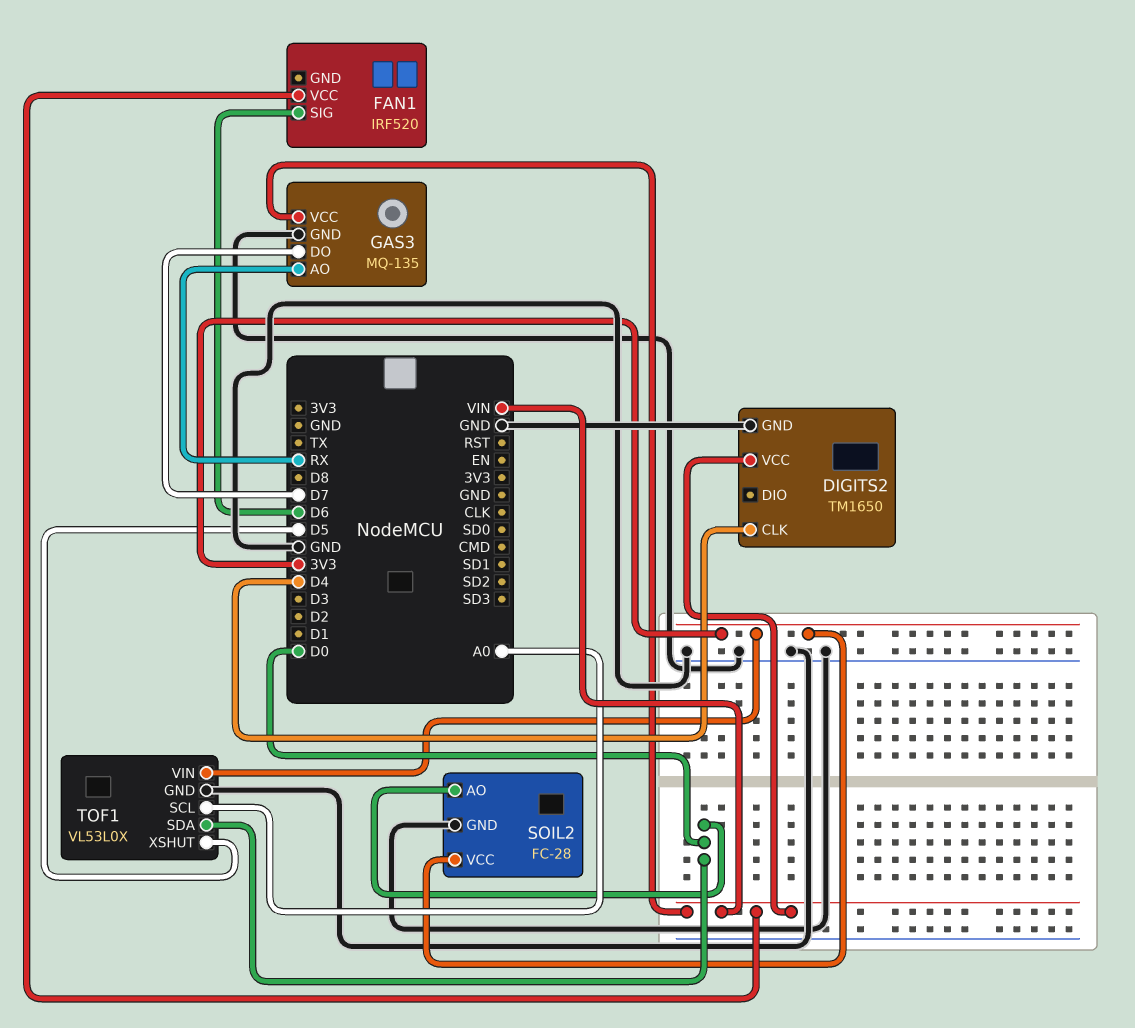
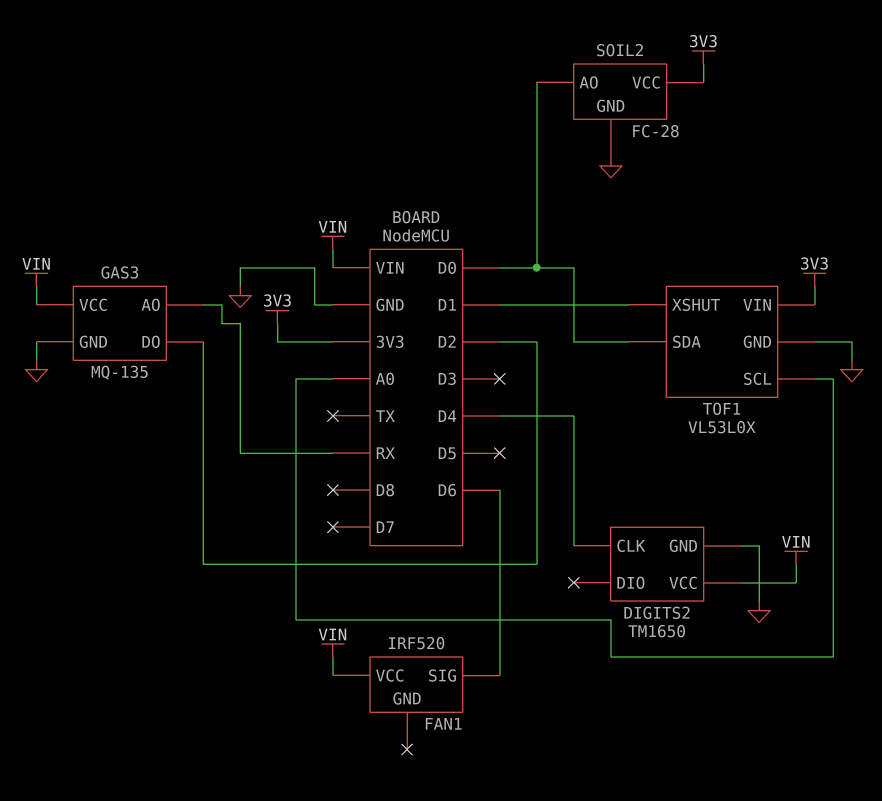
GAS3 pin DO: D7 -> D2
TOF1 pin XSHUT: D5 -> D1

